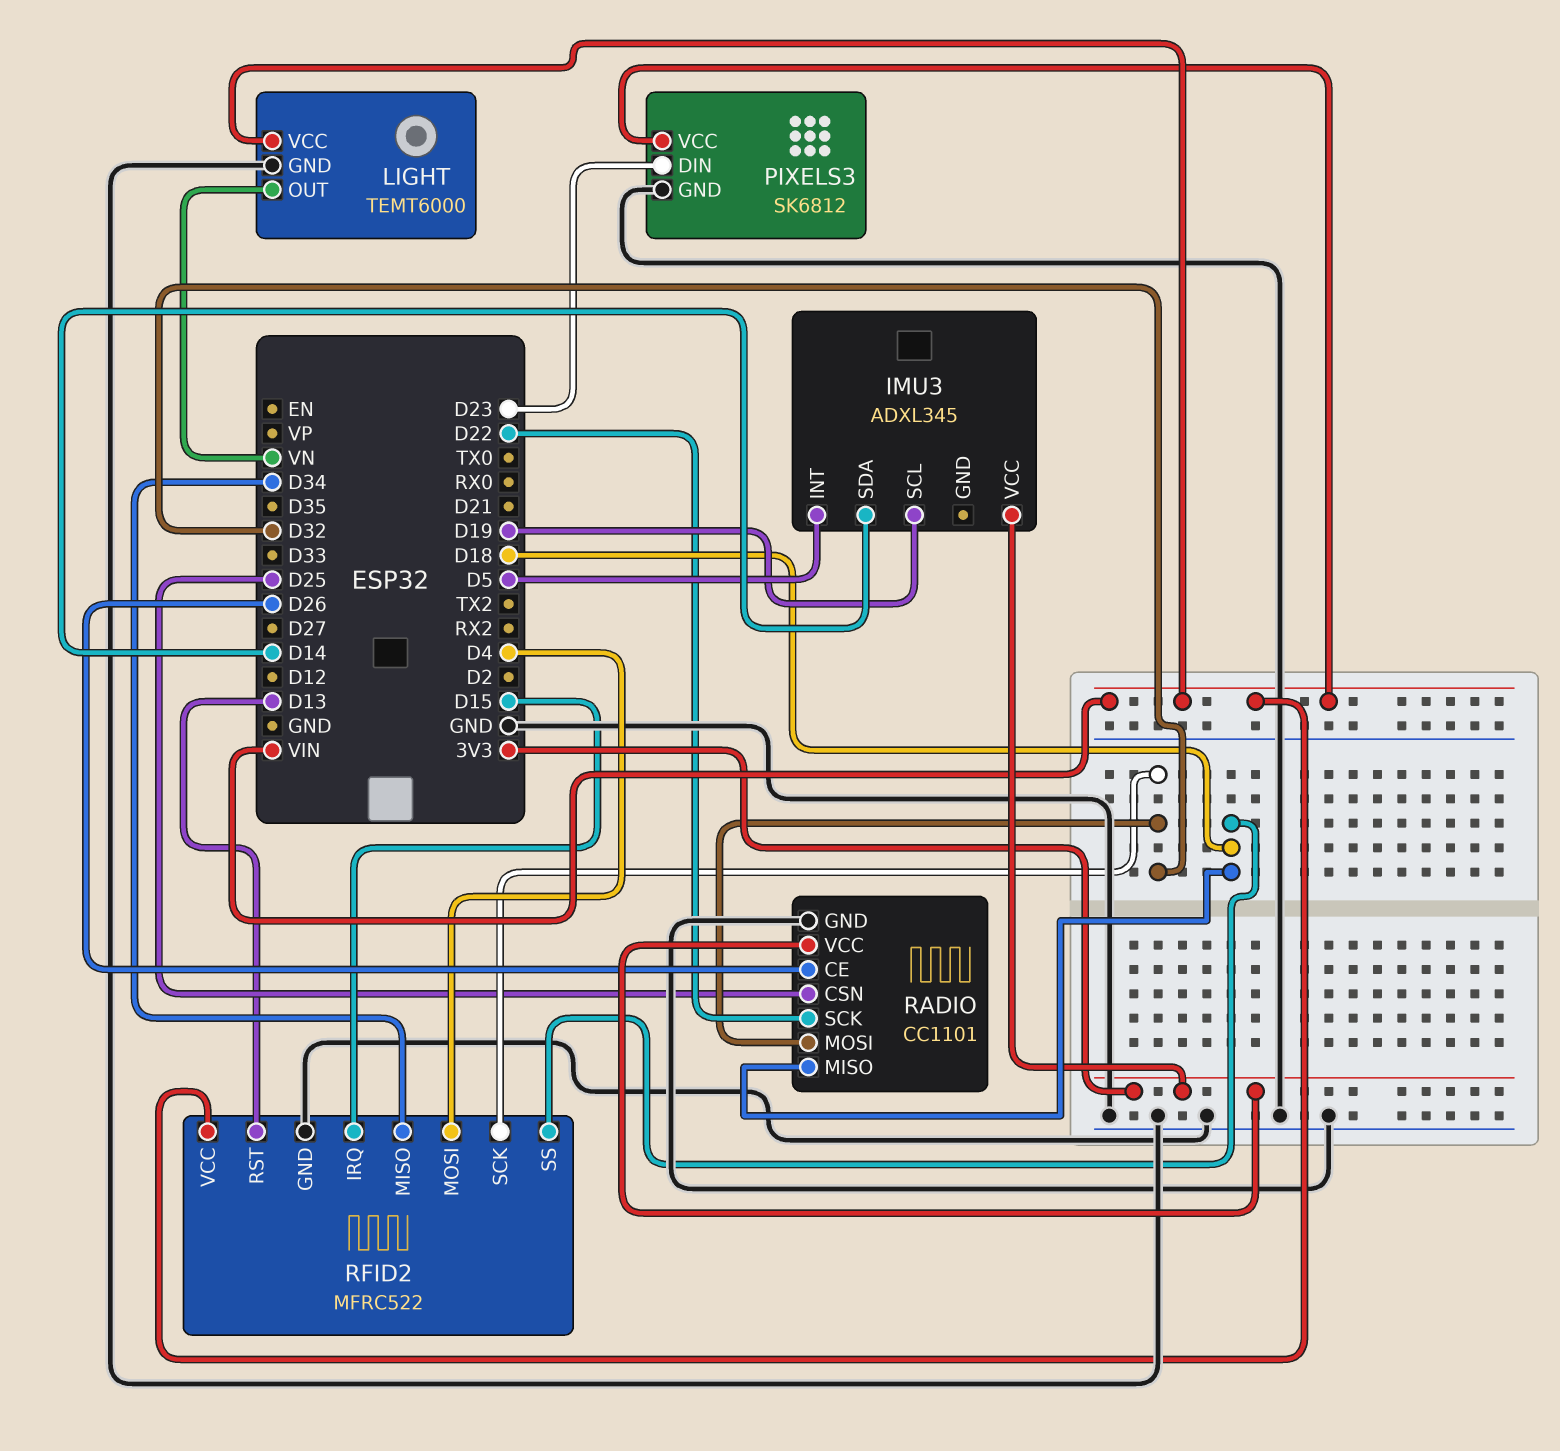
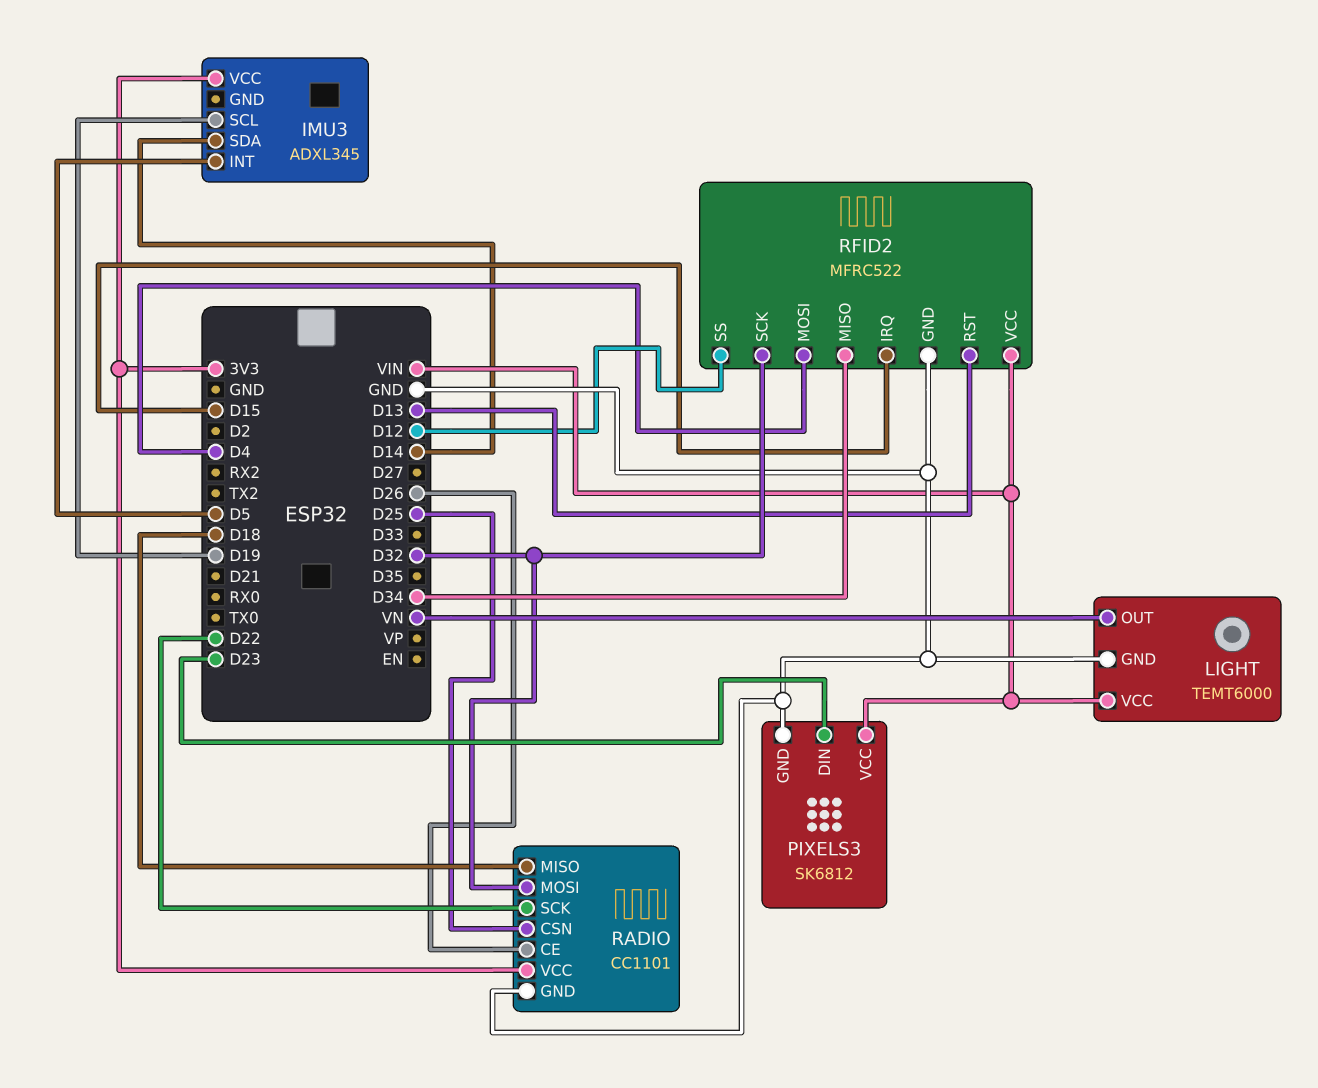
RFID2 pin SS: D18 -> D12

